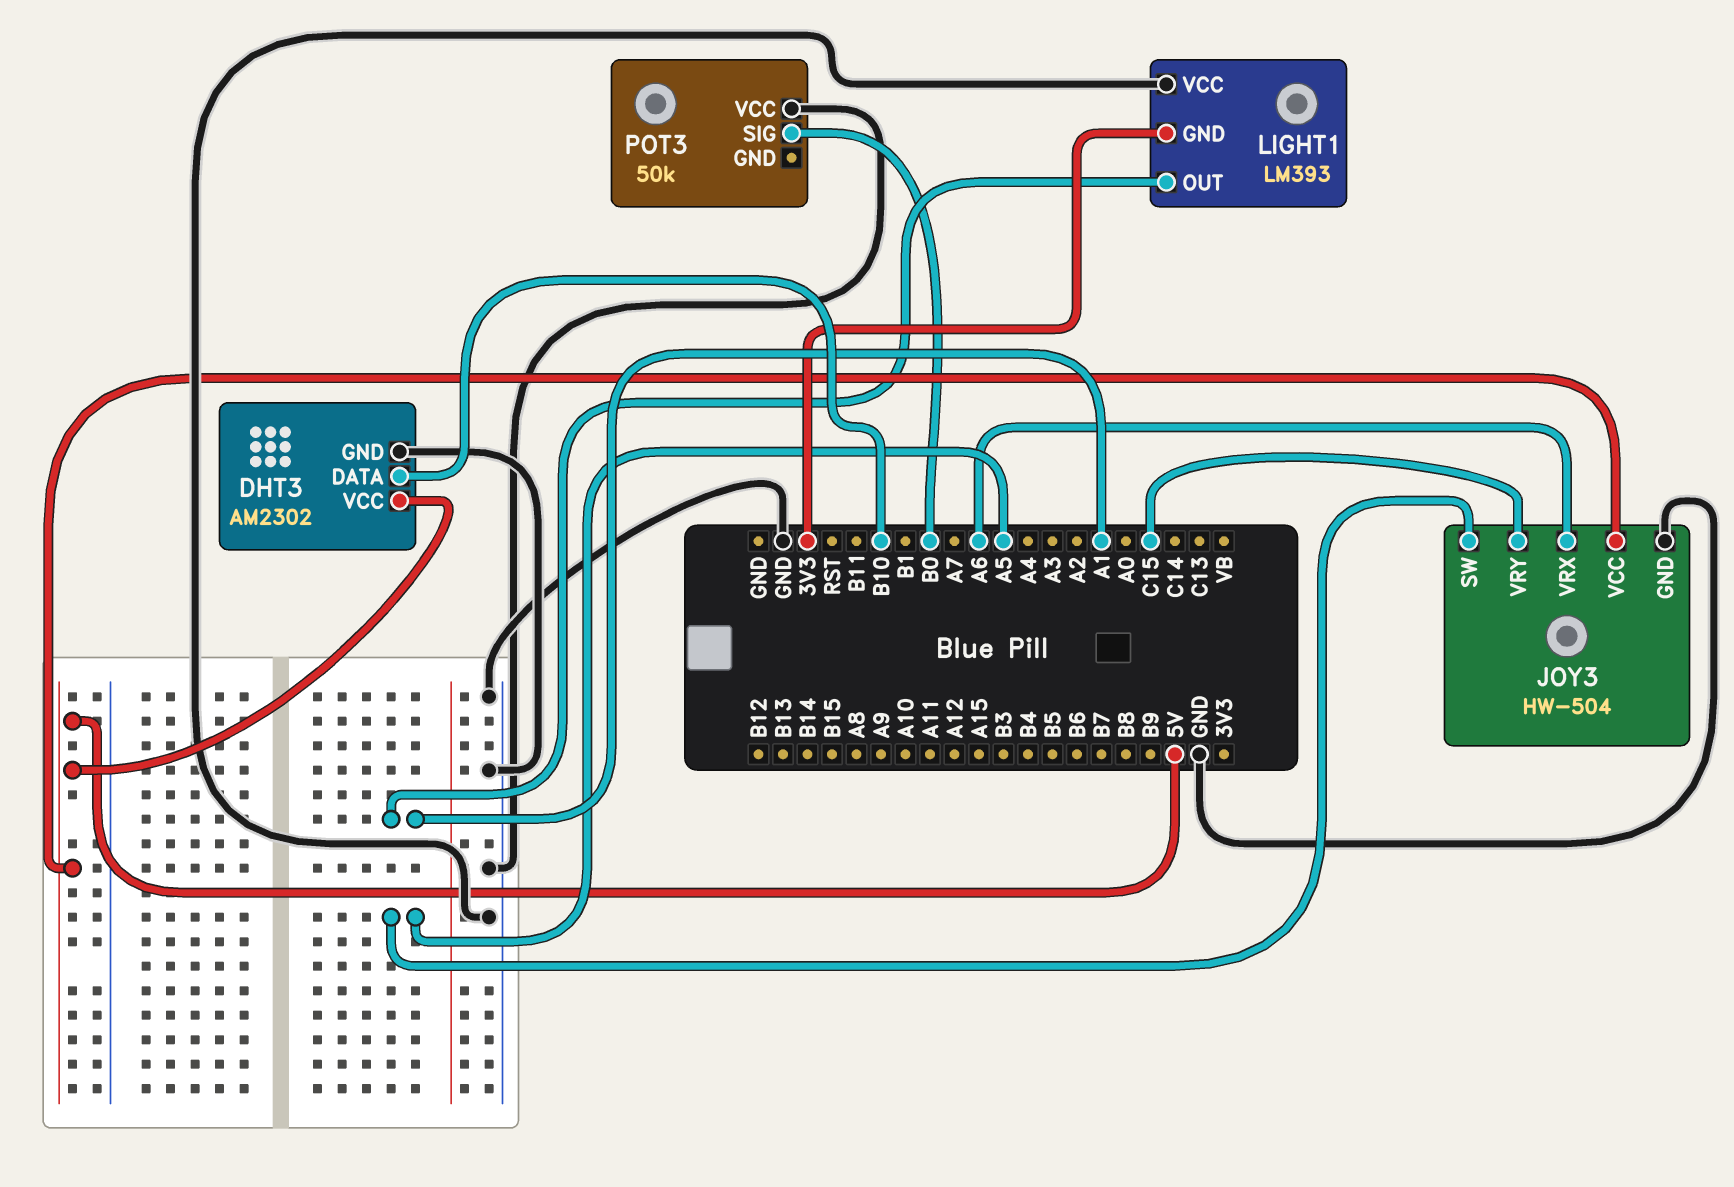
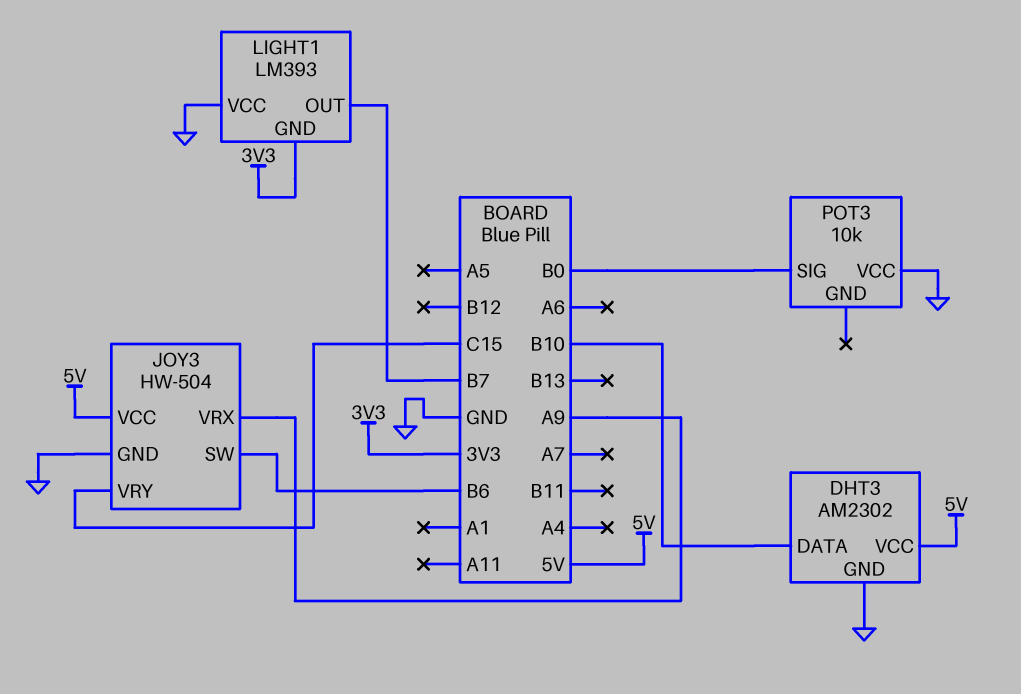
JOY3 pin SW: A5 -> B6
JOY3 pin VRX: A6 -> A9
LIGHT1 pin OUT: A1 -> B7
POT3: 50k -> 10k

